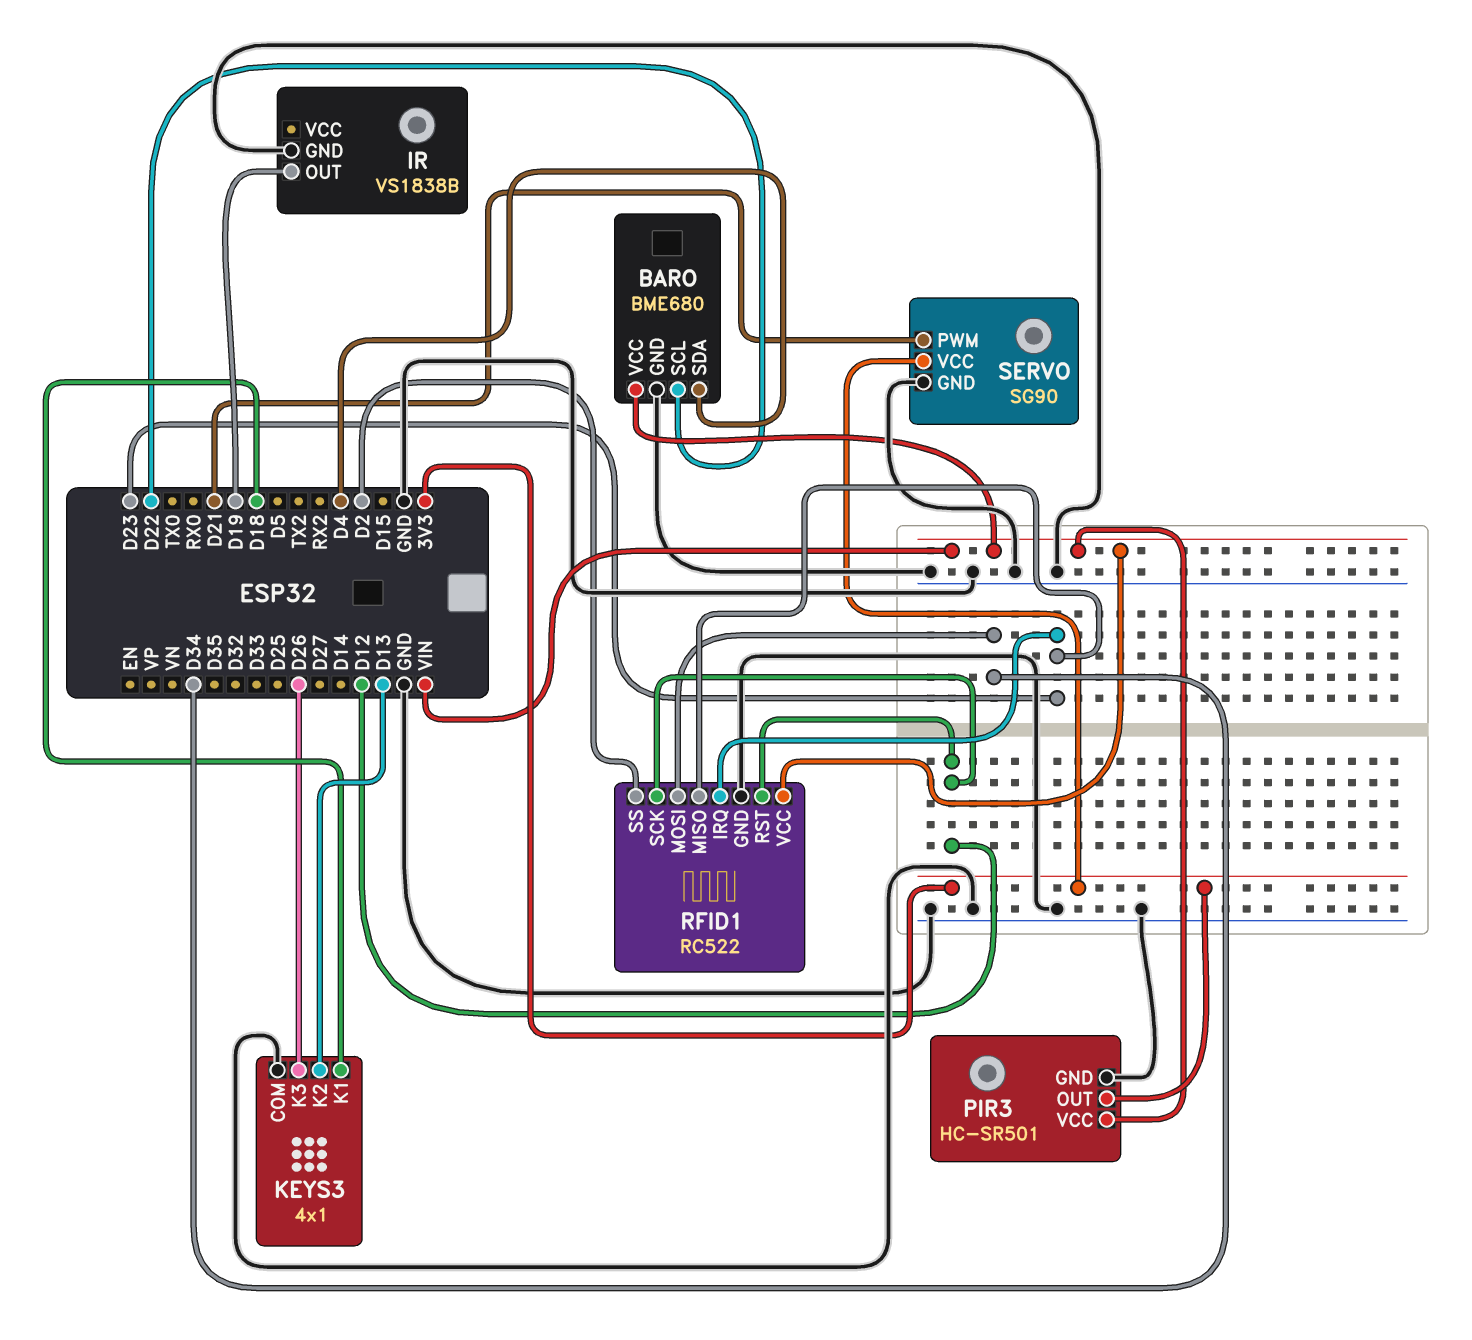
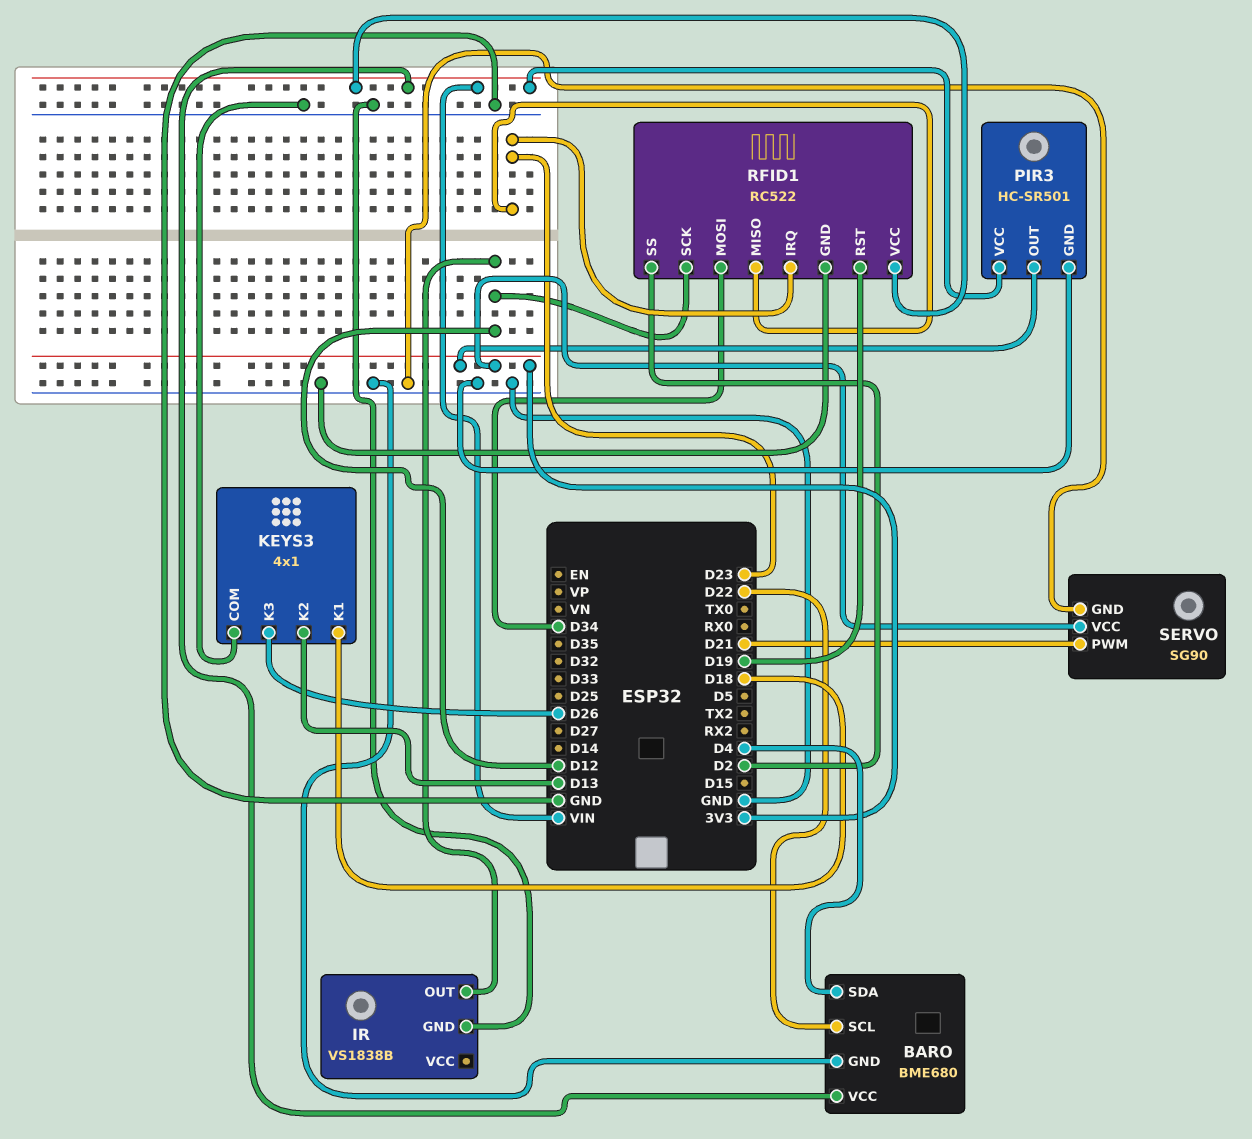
IR pin OUT: D19 -> D12
RFID1 pin RST: D12 -> D19

